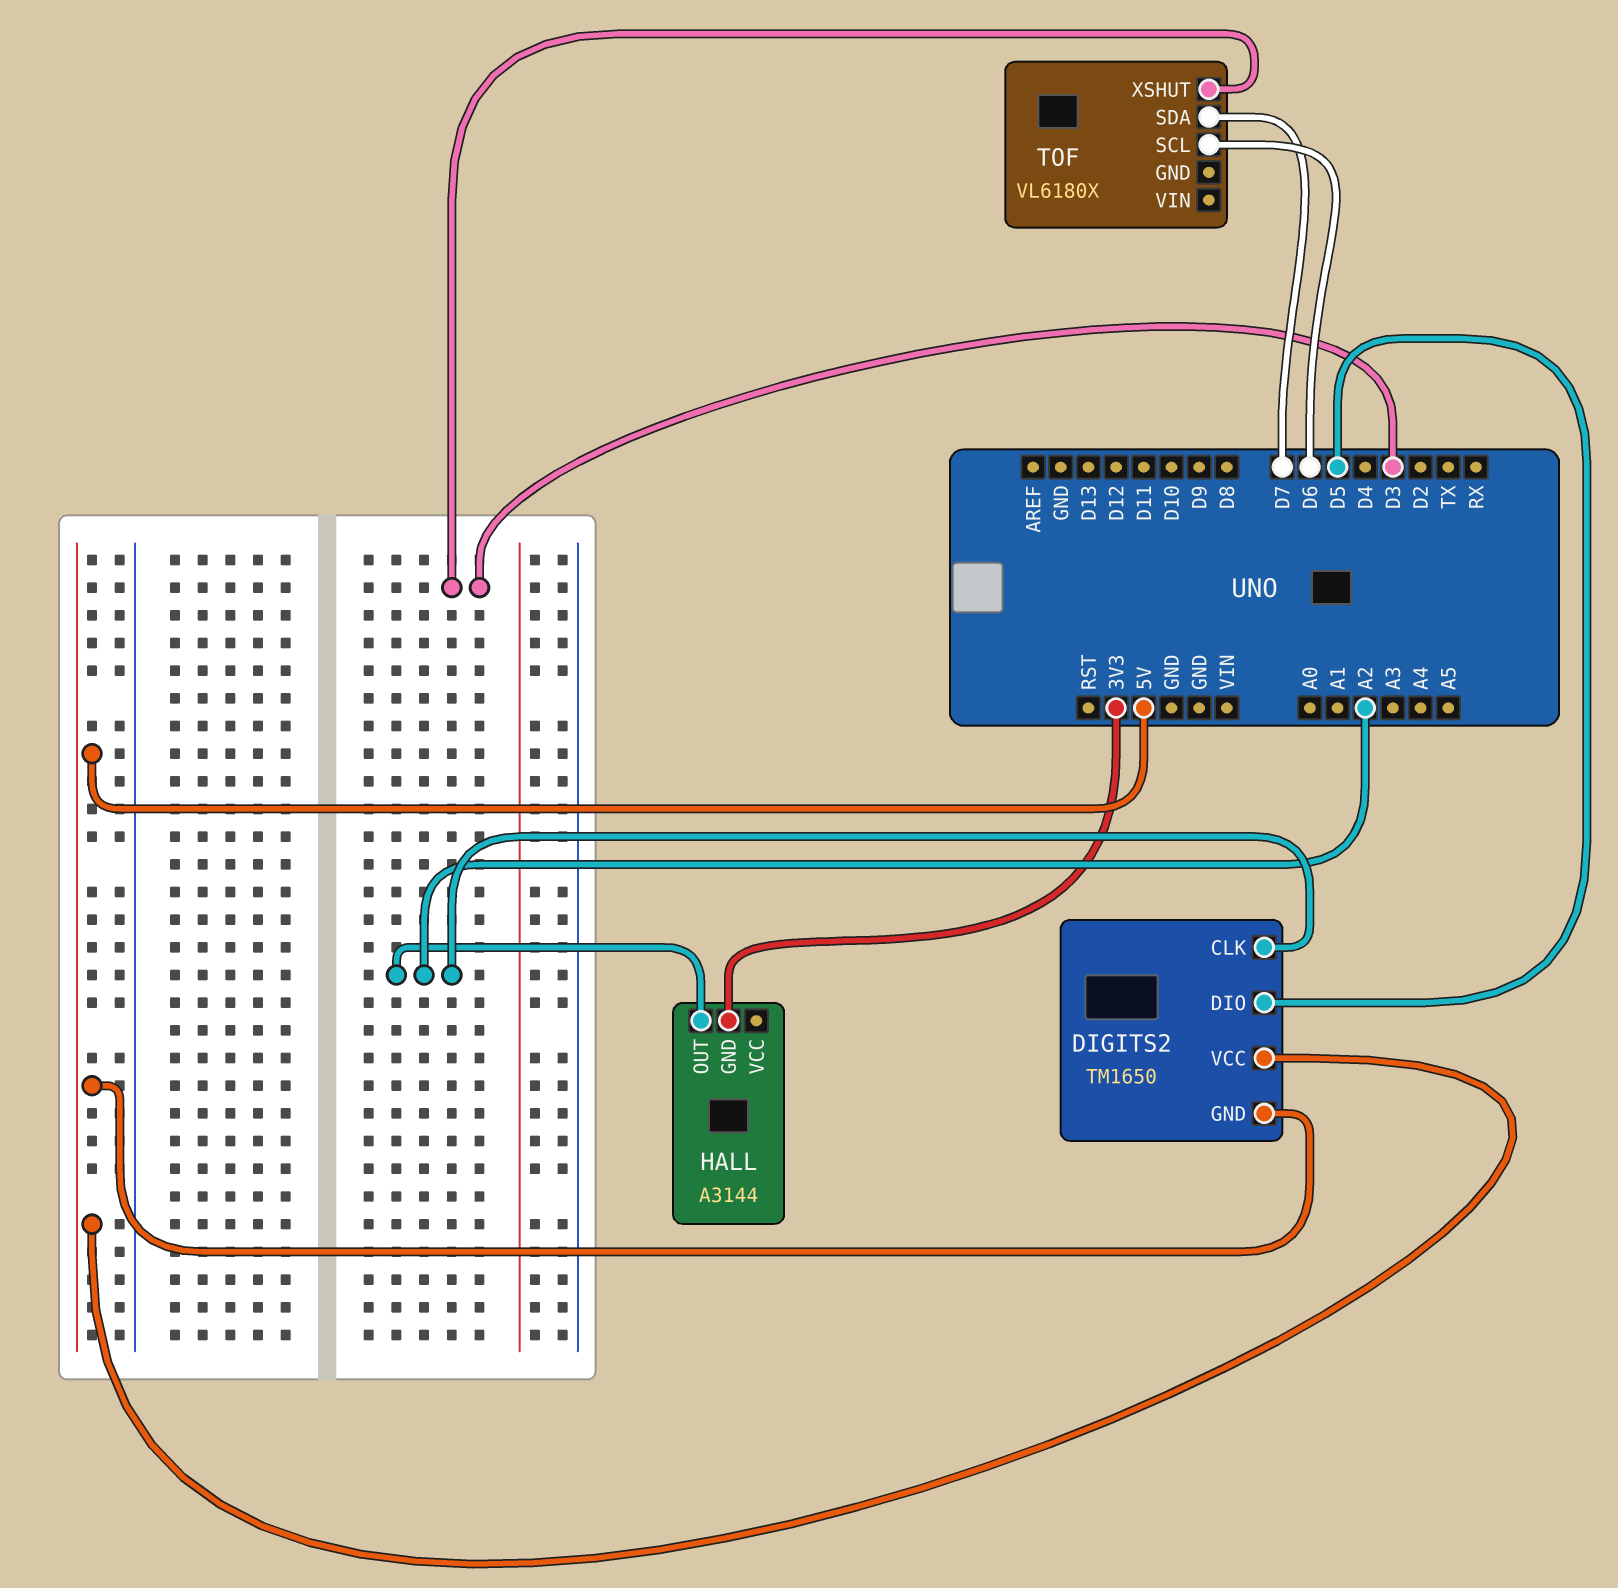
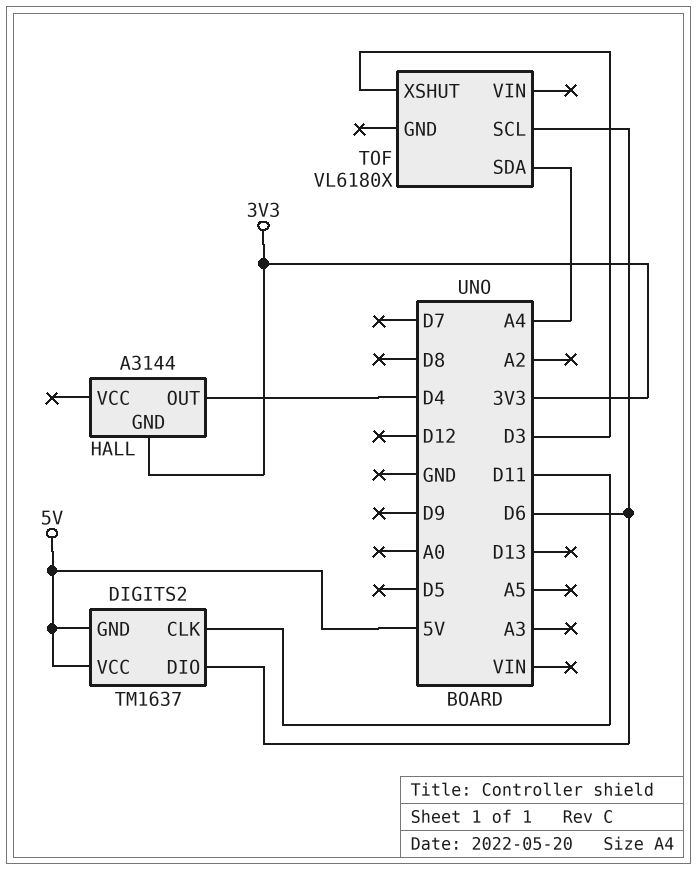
DIGITS2: TM1650 -> TM1637
DIGITS2 pin CLK: A2 -> D11
DIGITS2 pin DIO: D5 -> D6
HALL pin OUT: A2 -> D4
TOF pin SDA: D7 -> A4

